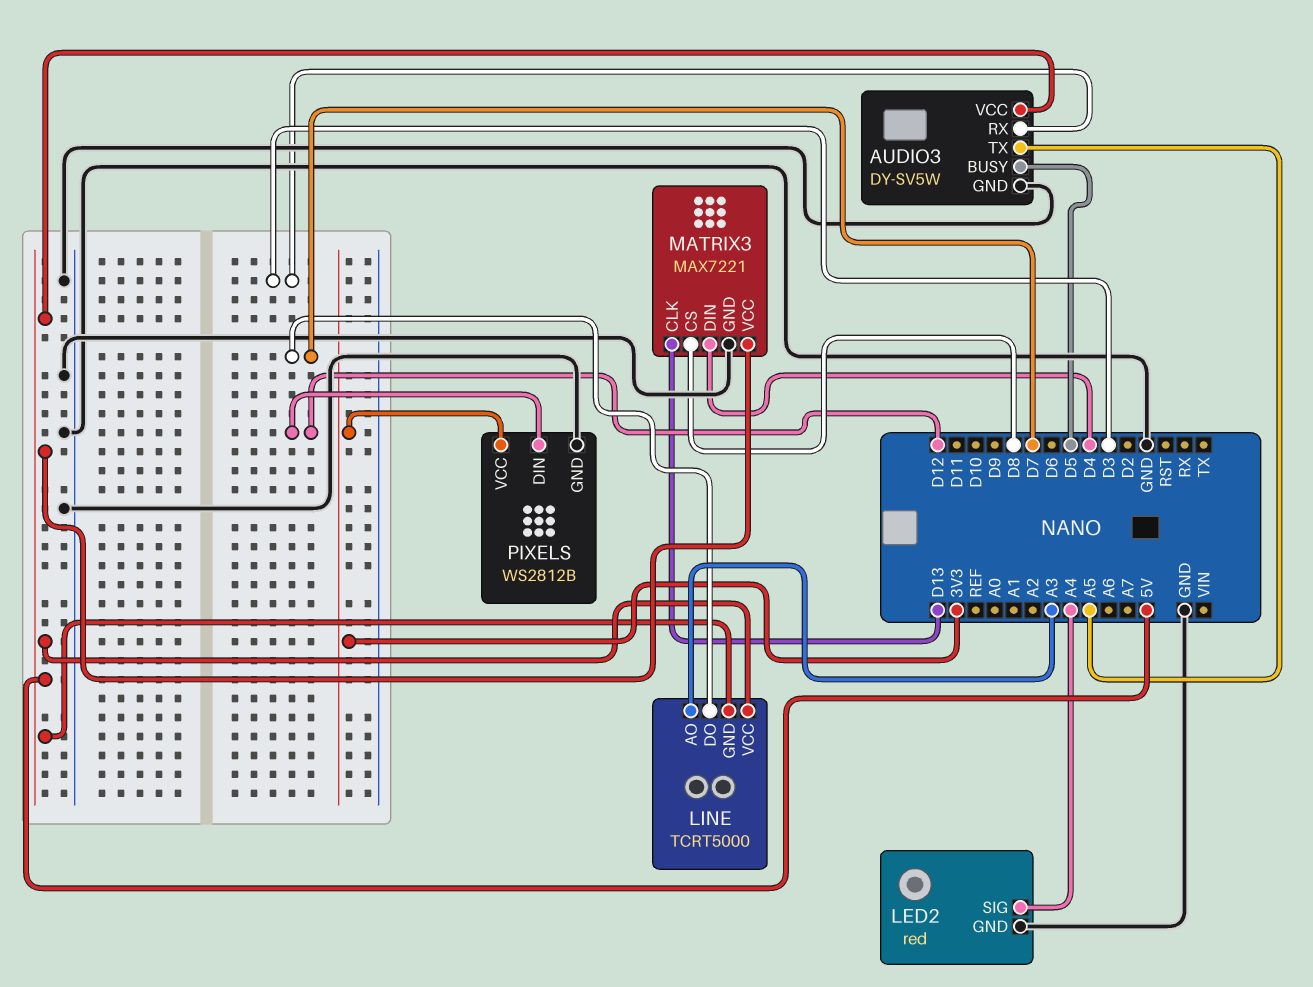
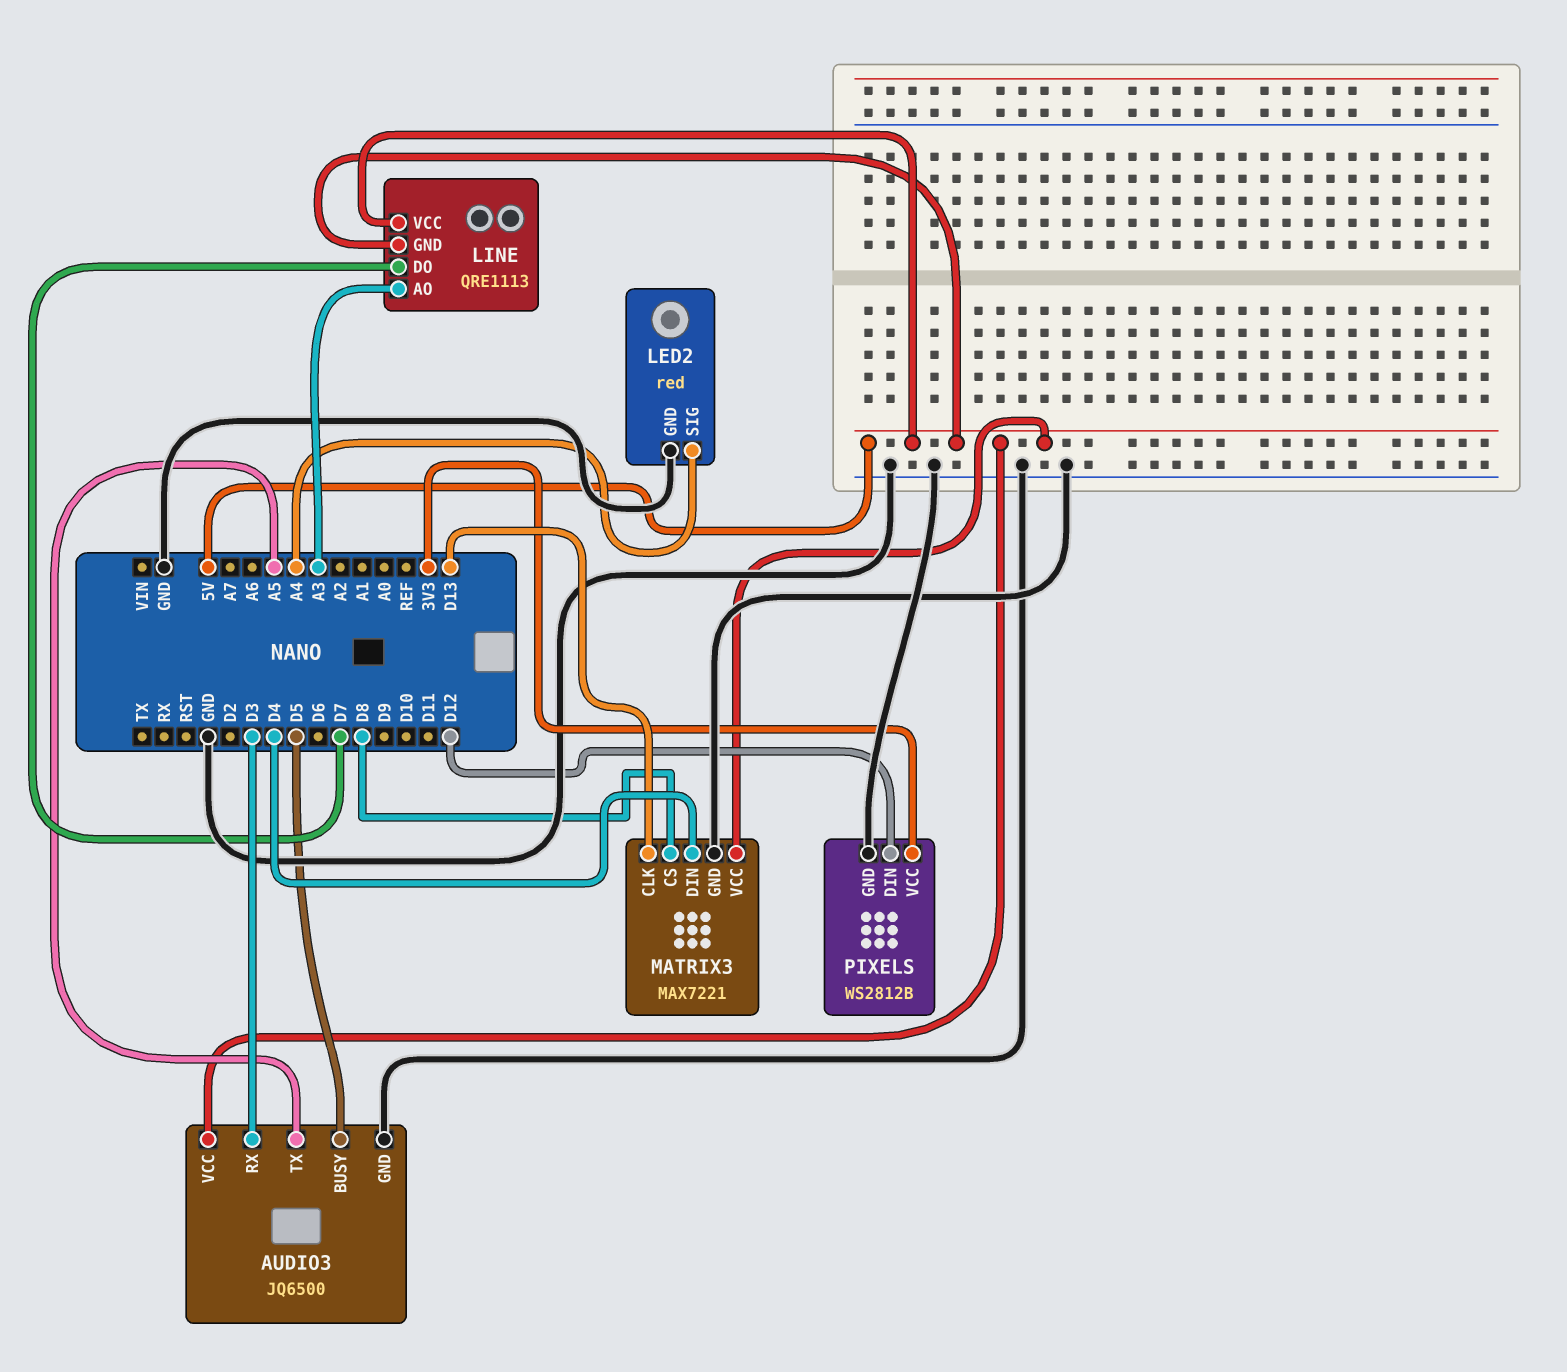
AUDIO3: DY-SV5W -> JQ6500
LINE: TCRT5000 -> QRE1113

